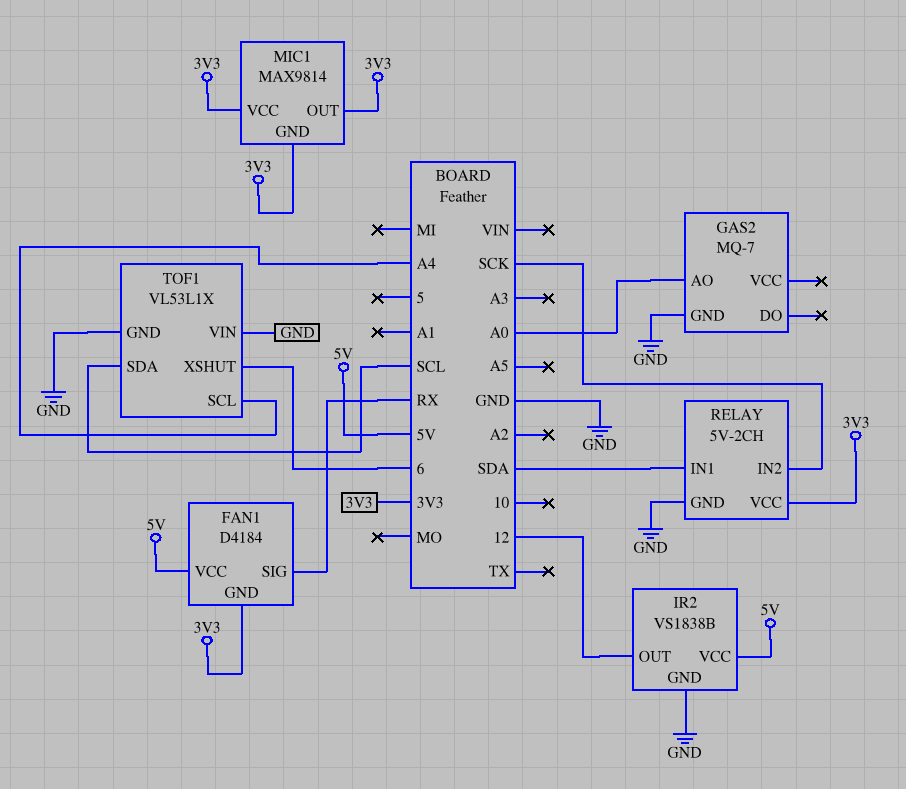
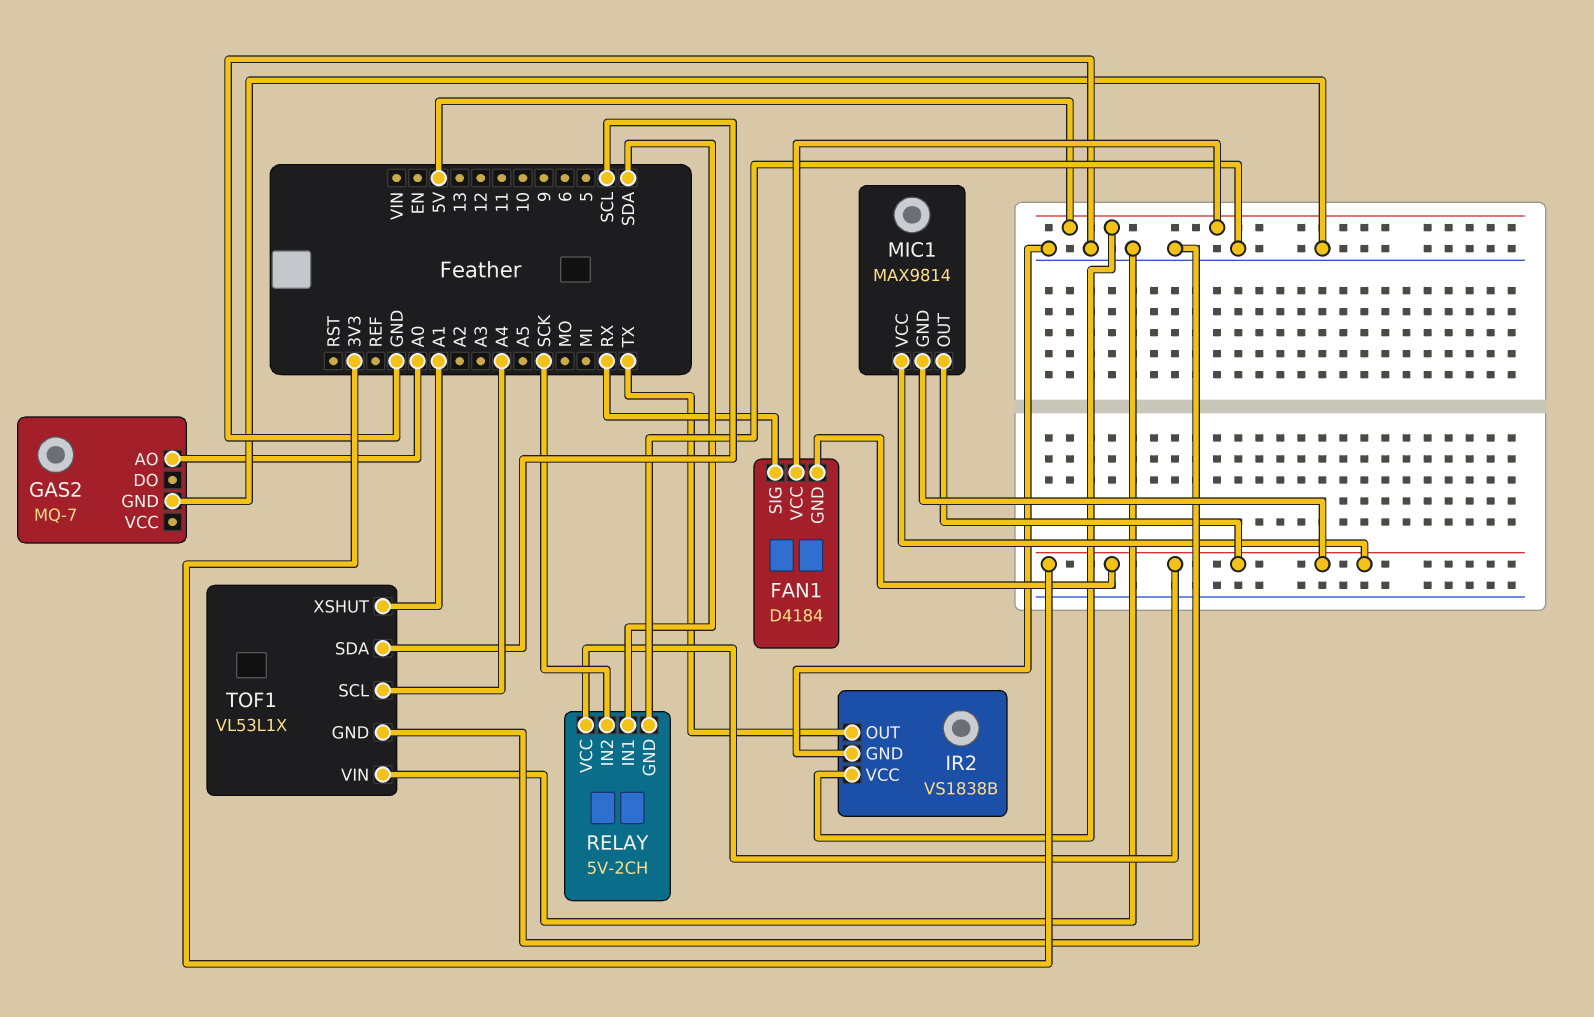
IR2 pin OUT: 12 -> TX
TOF1 pin XSHUT: 6 -> A1

